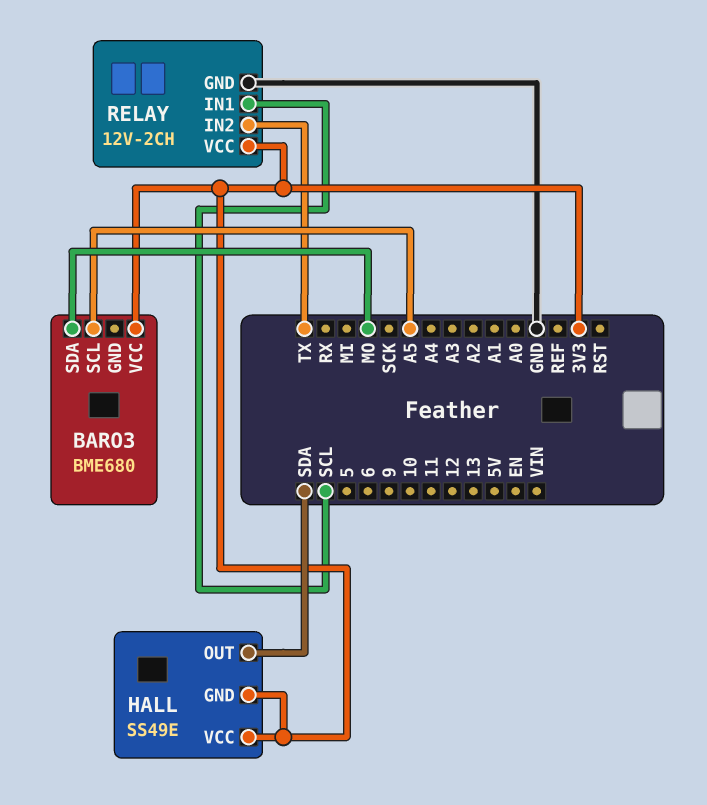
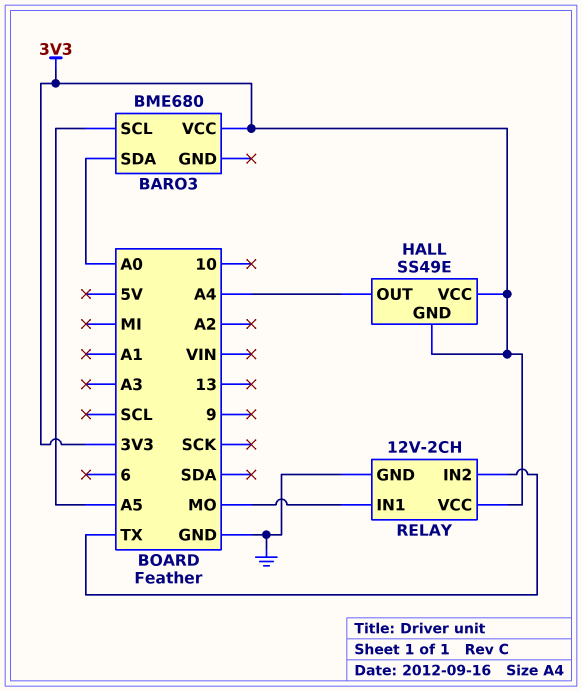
BARO3 pin SDA: MO -> A0
HALL pin OUT: SDA -> A4
RELAY pin IN1: SCL -> MO

